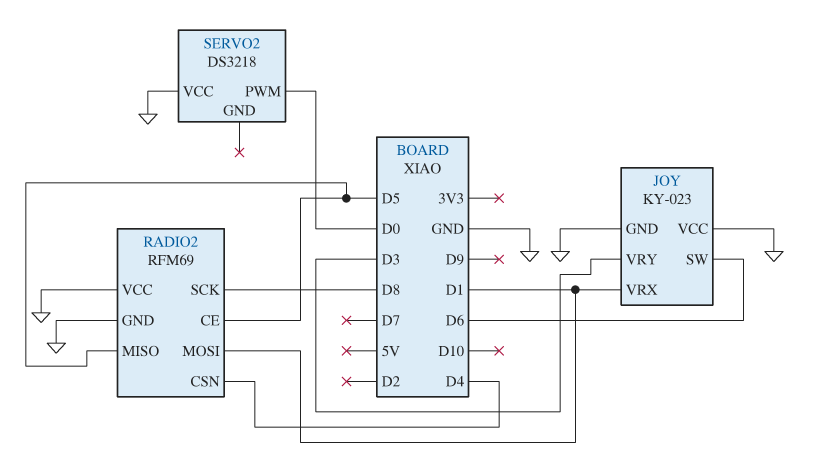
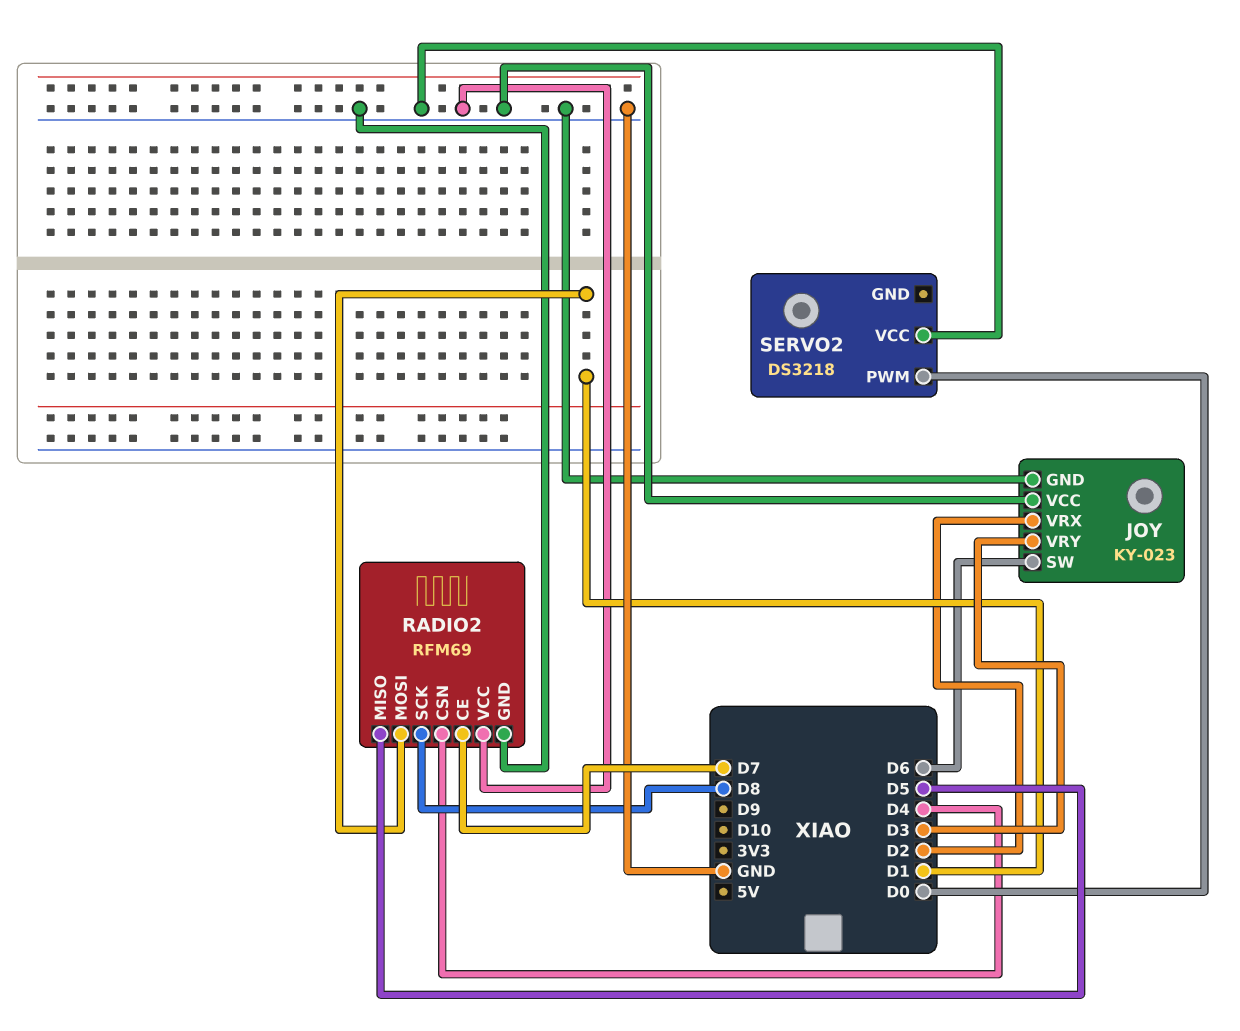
JOY pin VRX: D1 -> D2
RADIO2 pin CE: D5 -> D7

